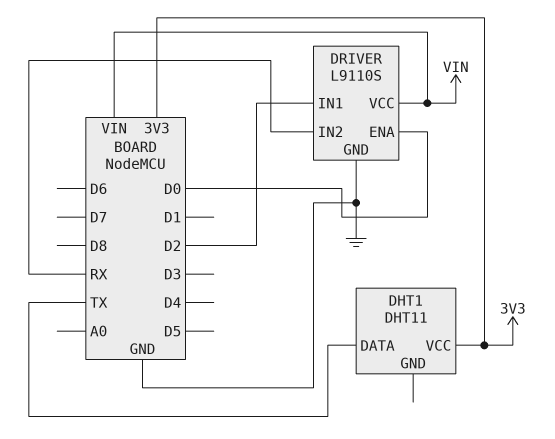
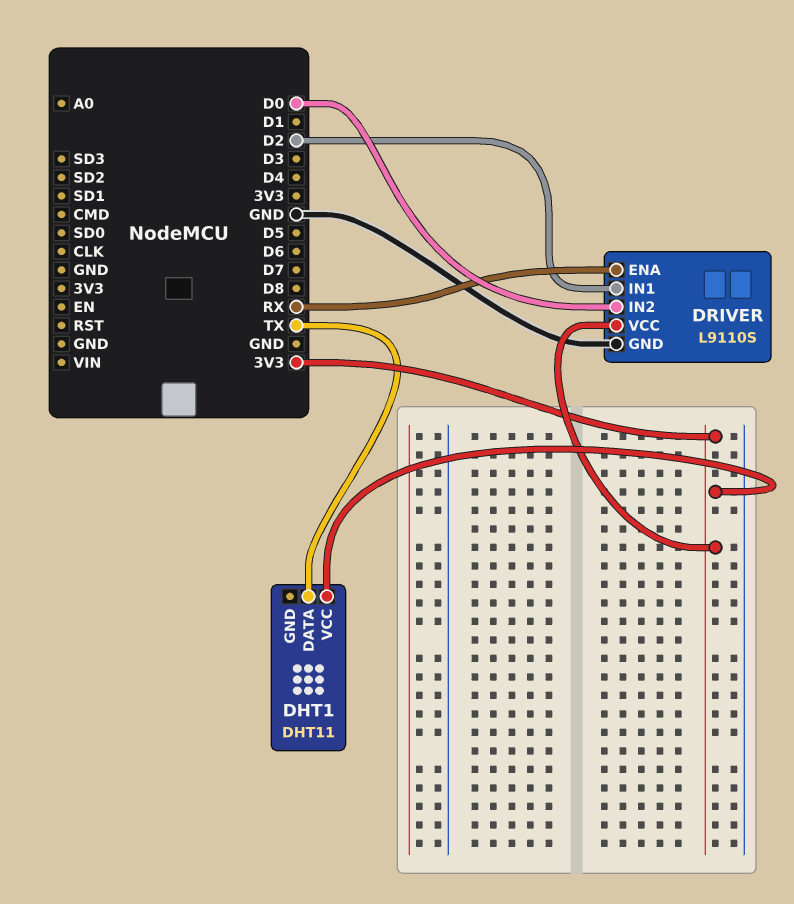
DRIVER pin ENA: D0 -> RX
DRIVER pin IN2: RX -> D0
DRIVER pin VCC: VIN -> 3V3

